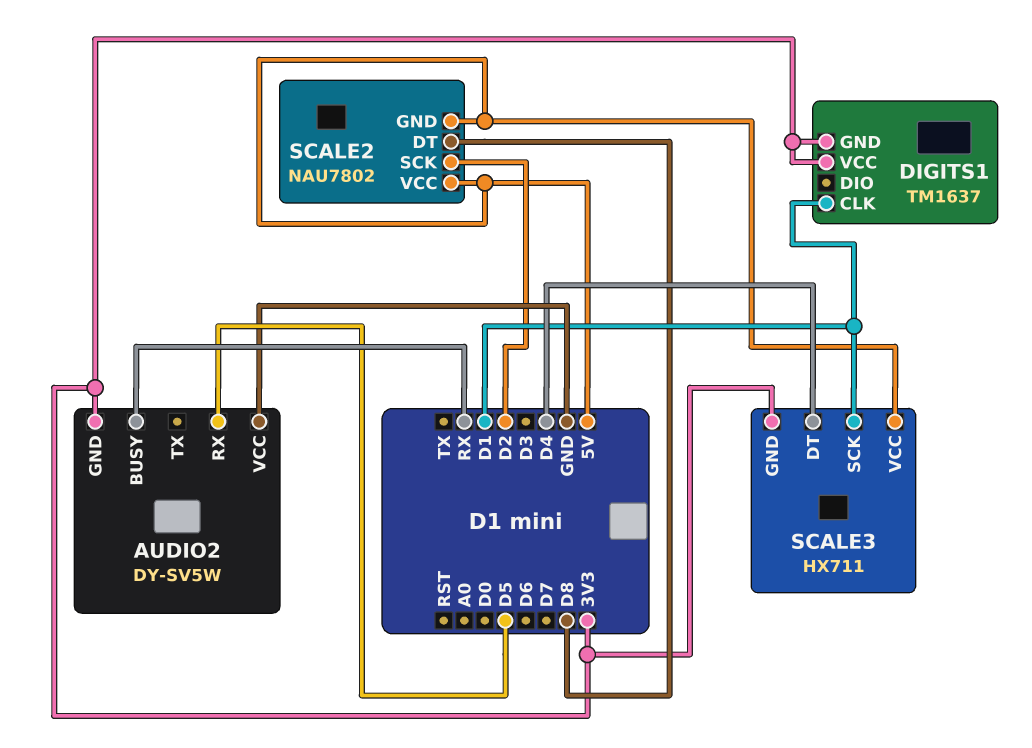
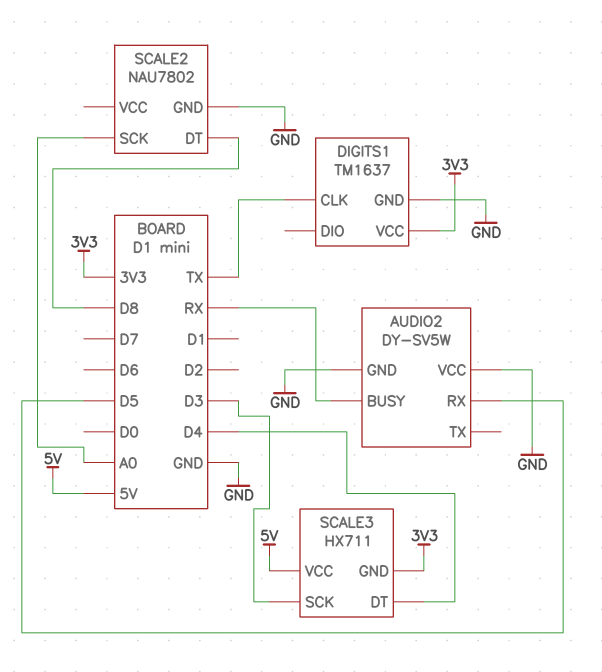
AUDIO2 pin GND: 3V3 -> GND
DIGITS1 pin CLK: D1 -> TX
DIGITS1 pin GND: 3V3 -> GND
SCALE2 pin GND: 5V -> GND
SCALE2 pin SCK: D2 -> A0
SCALE2 pin VCC: 5V -> none
SCALE3 pin SCK: D1 -> D3

